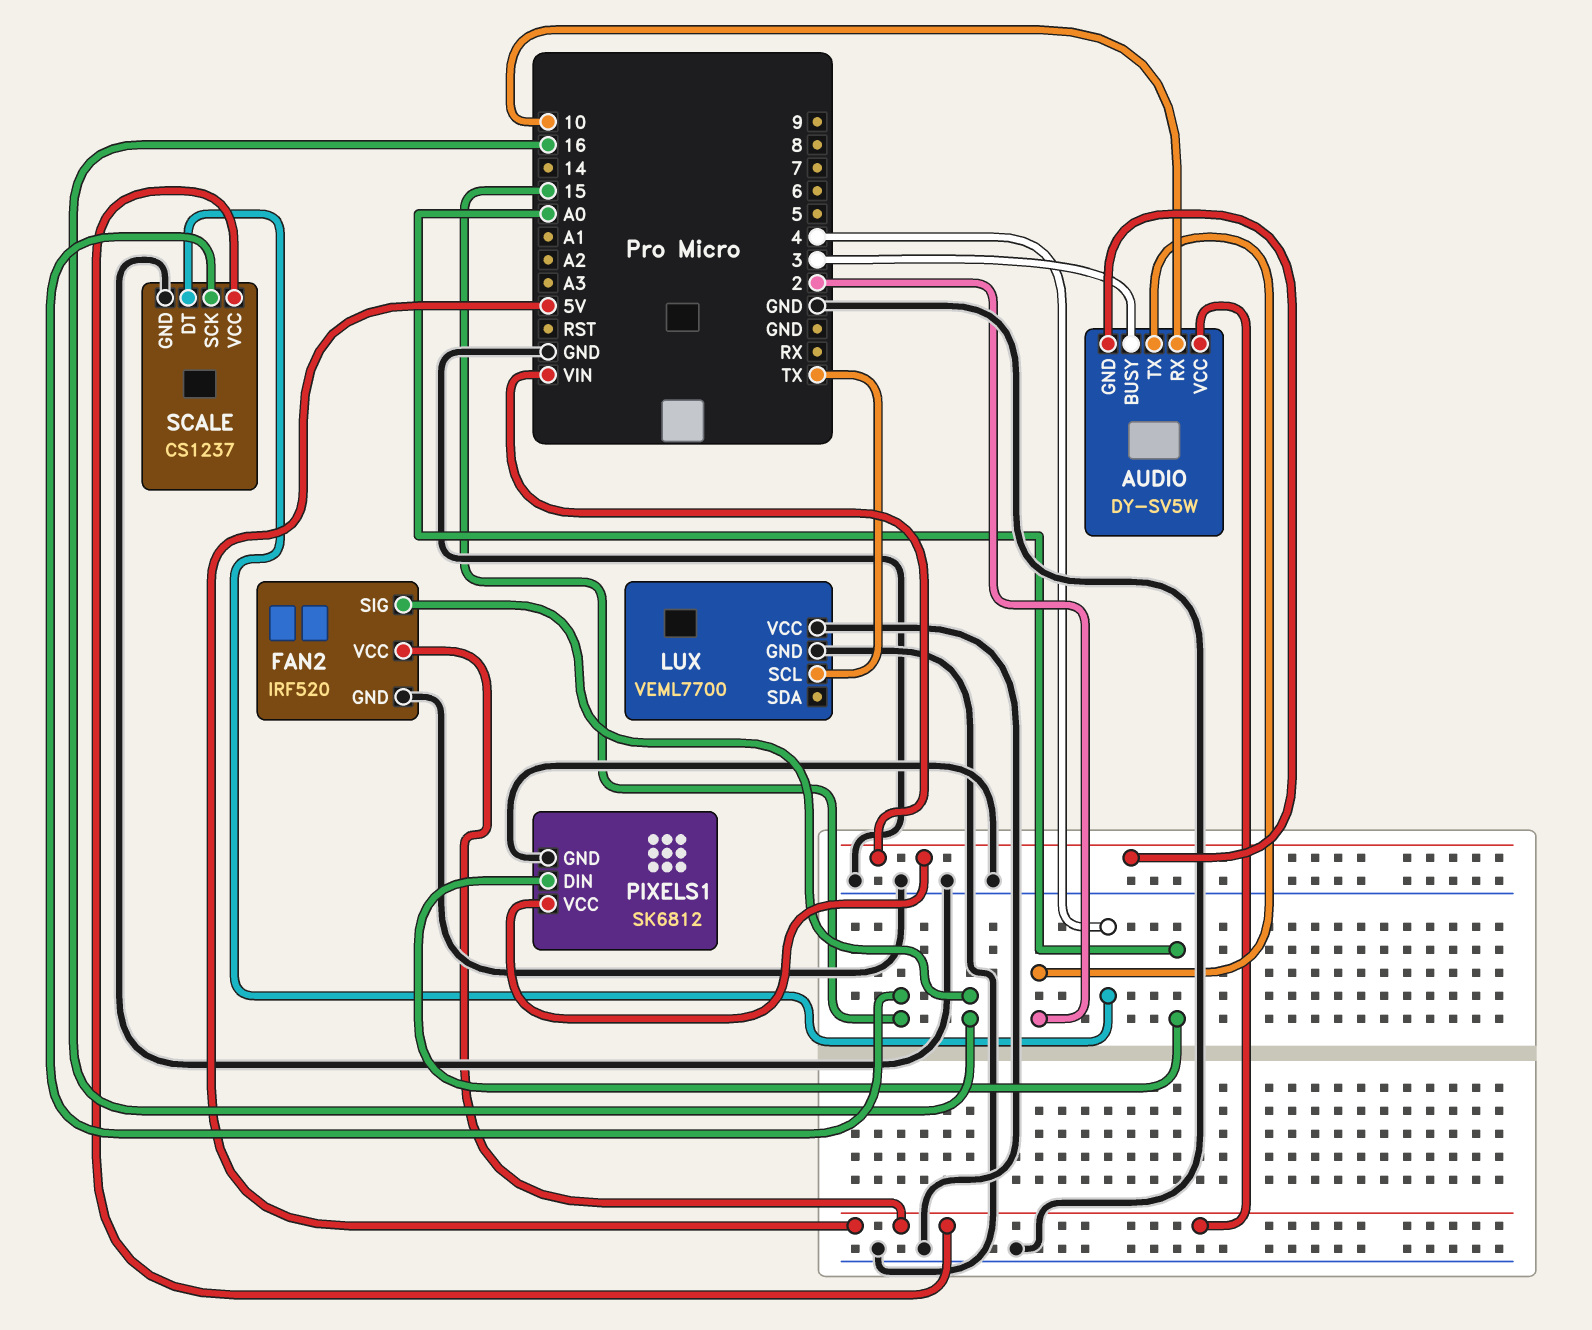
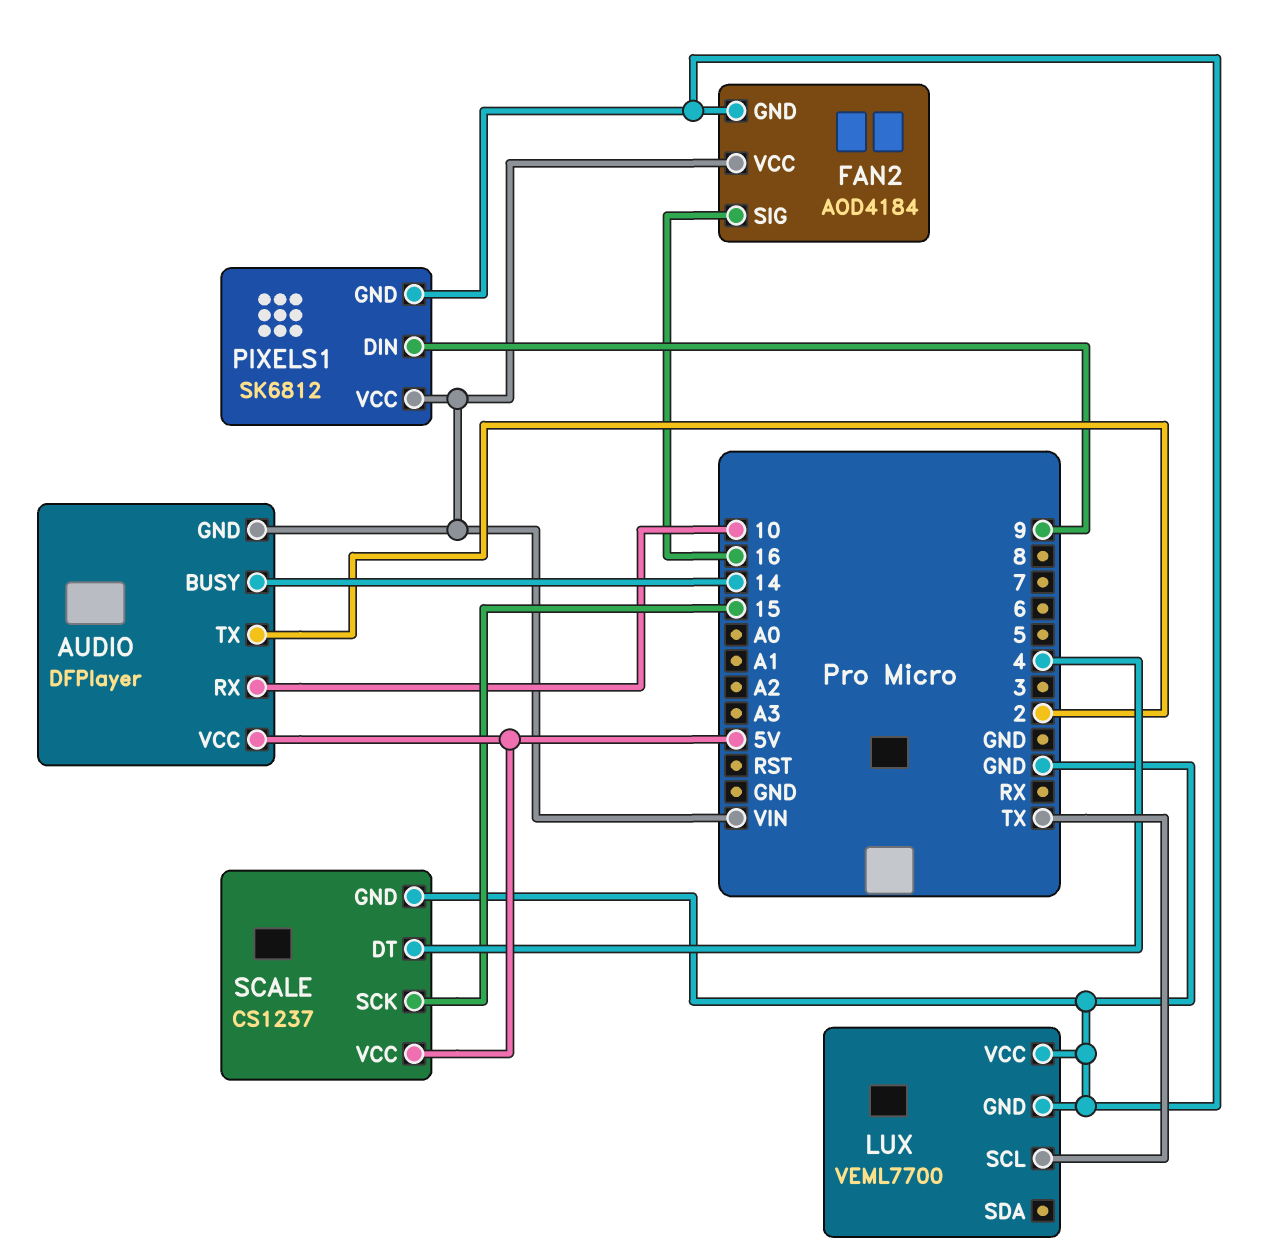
AUDIO: DY-SV5W -> DFPlayer
AUDIO pin BUSY: 3 -> 14
FAN2: IRF520 -> AOD4184
FAN2 pin VCC: 5V -> VIN
PIXELS1 pin DIN: A0 -> 9

